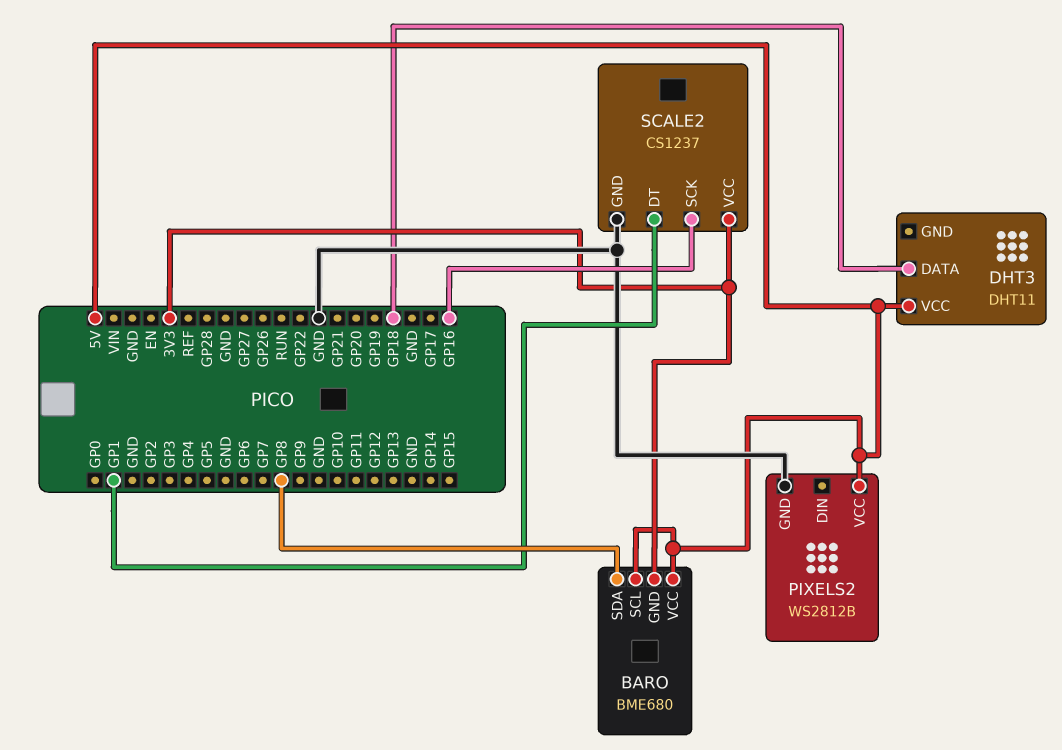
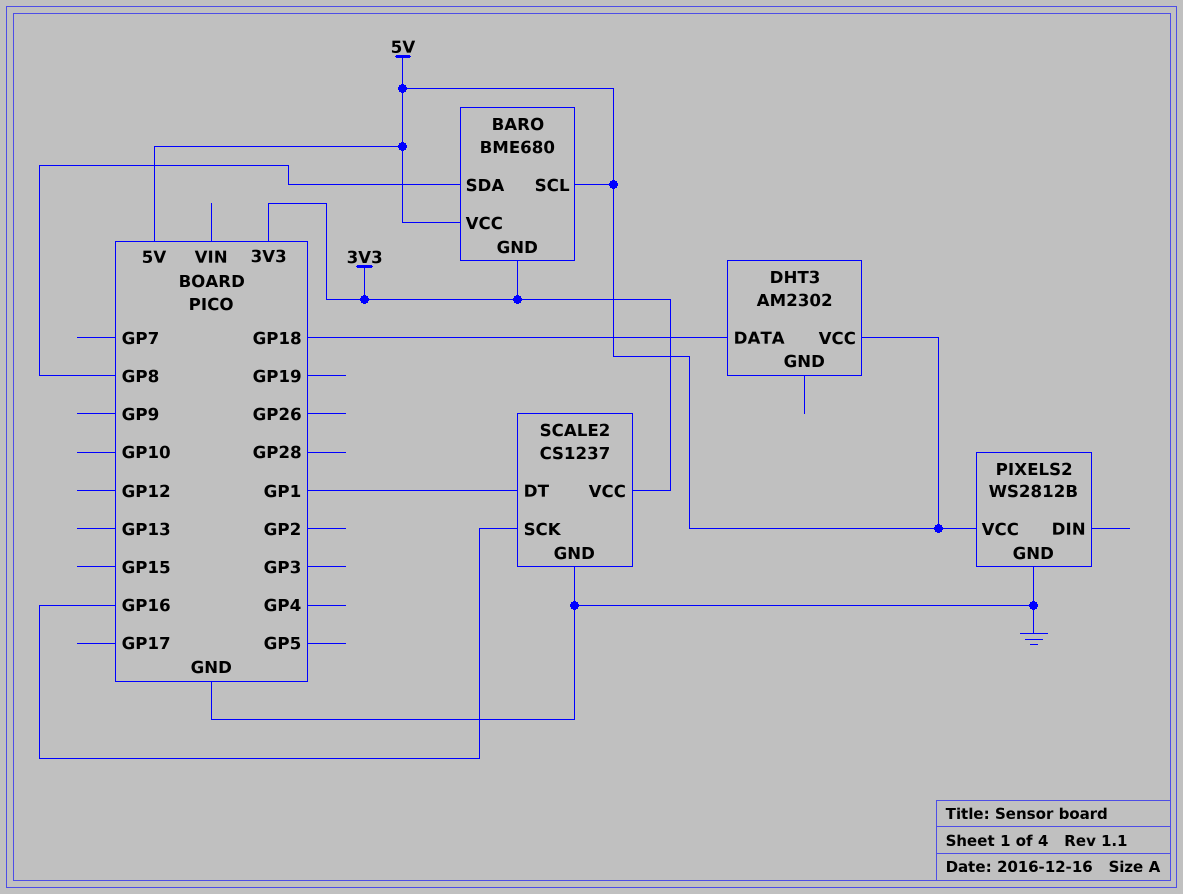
DHT3: DHT11 -> AM2302

